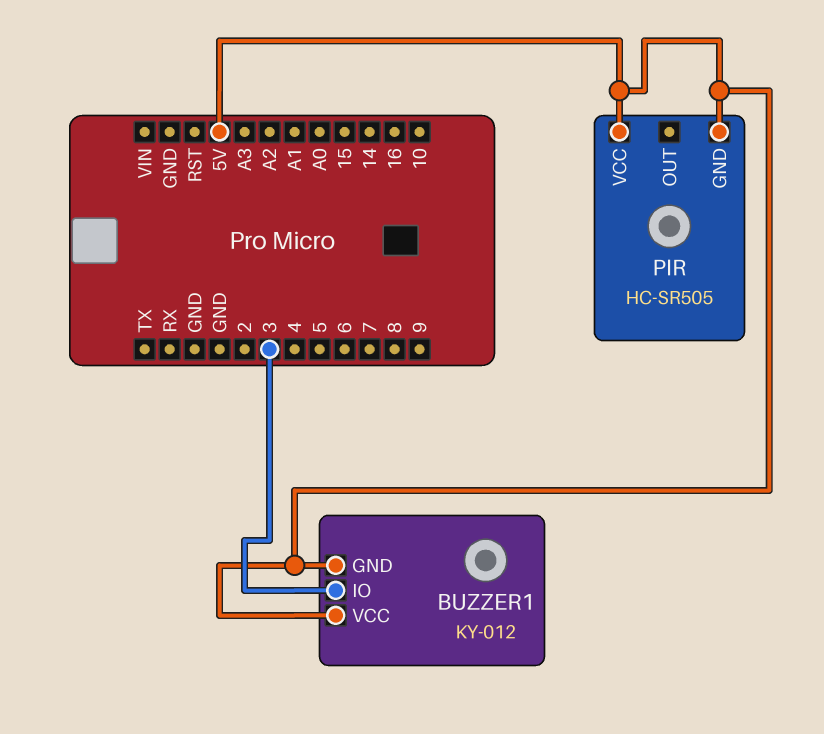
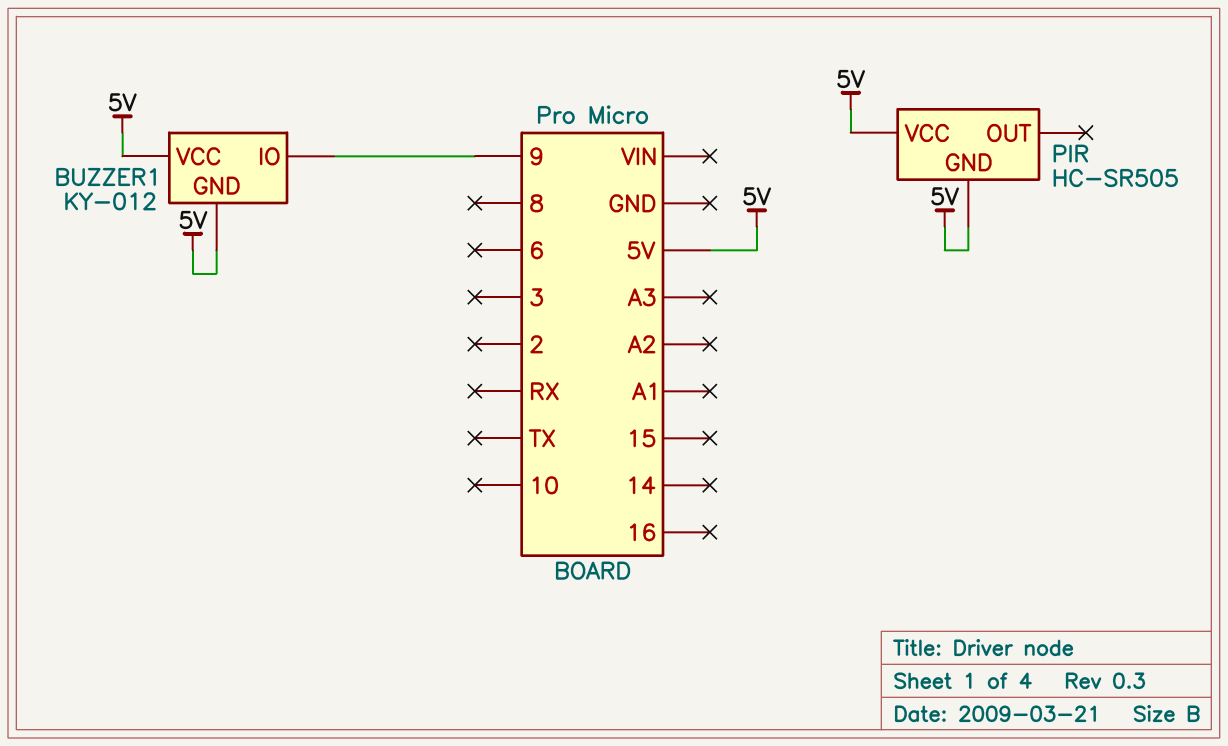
BUZZER1 pin IO: 3 -> 9

